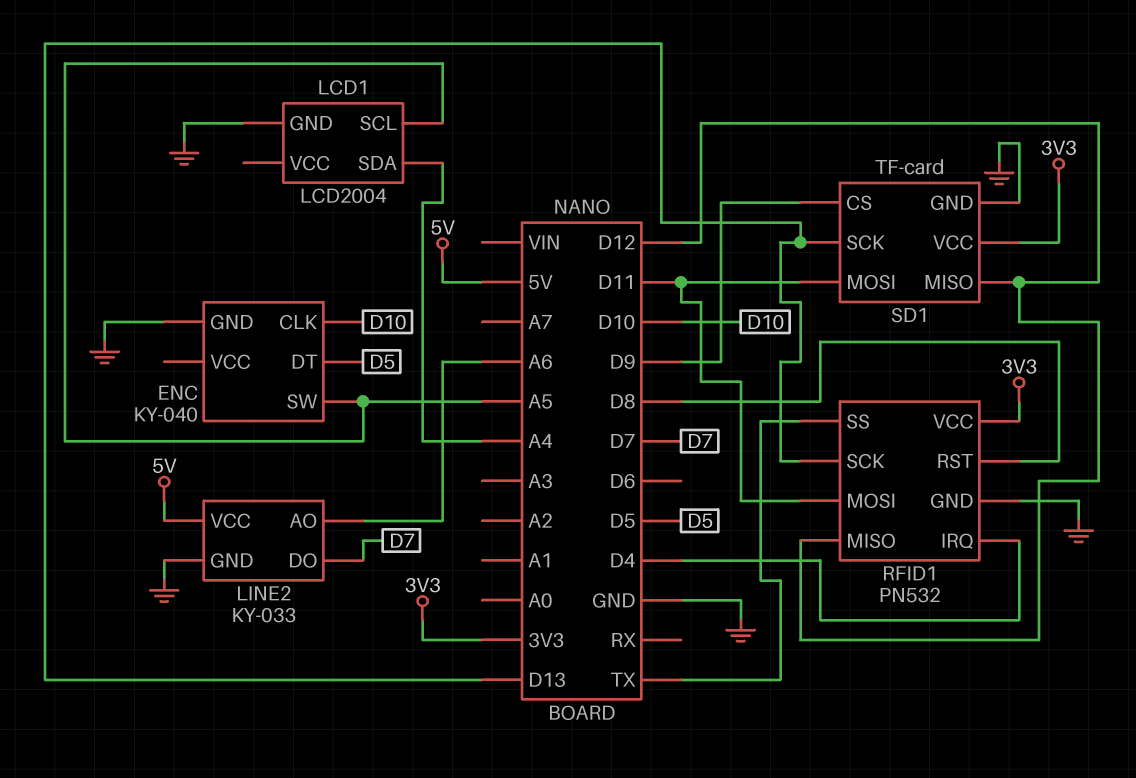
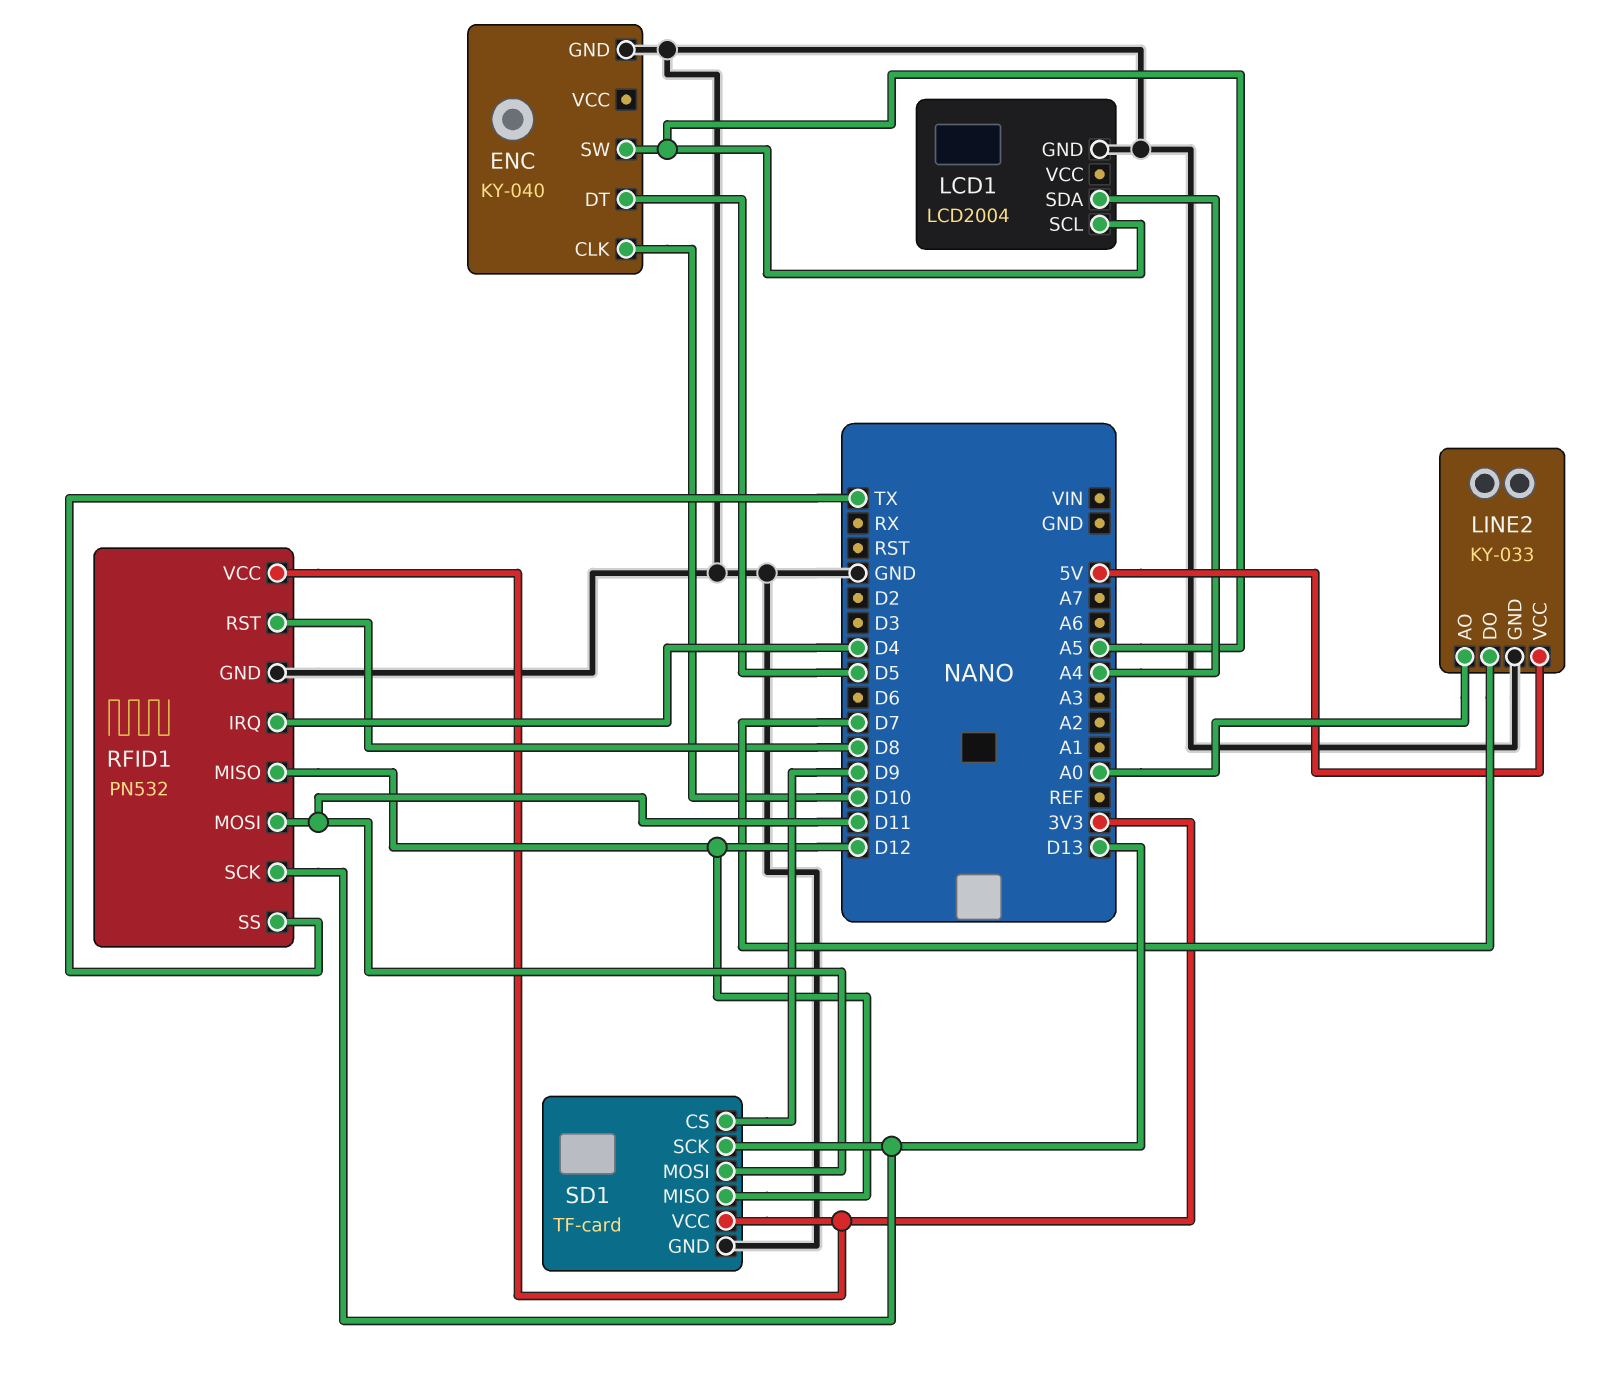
LINE2 pin AO: A6 -> A0

